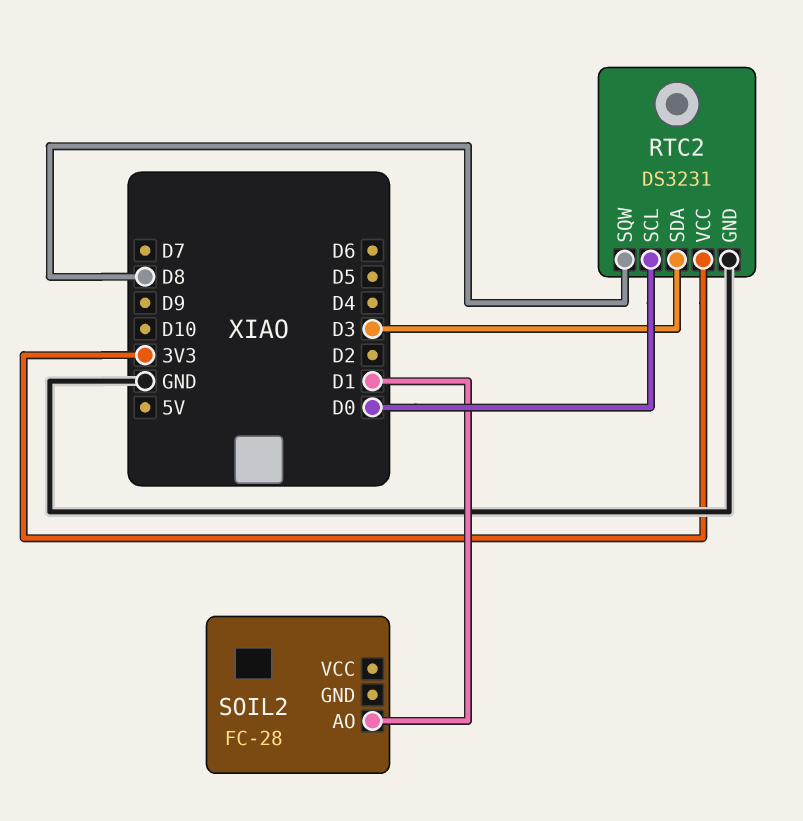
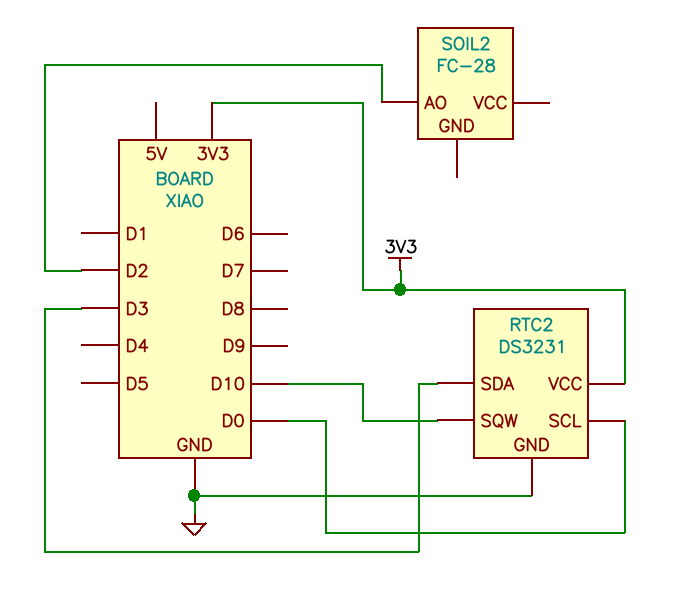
RTC2 pin SQW: D8 -> D10
SOIL2 pin AO: D1 -> D2

